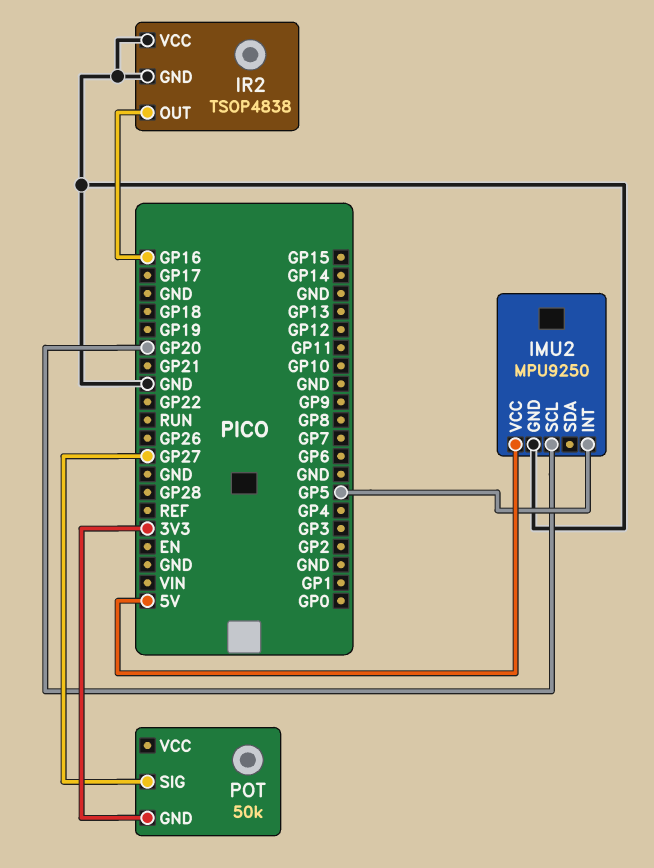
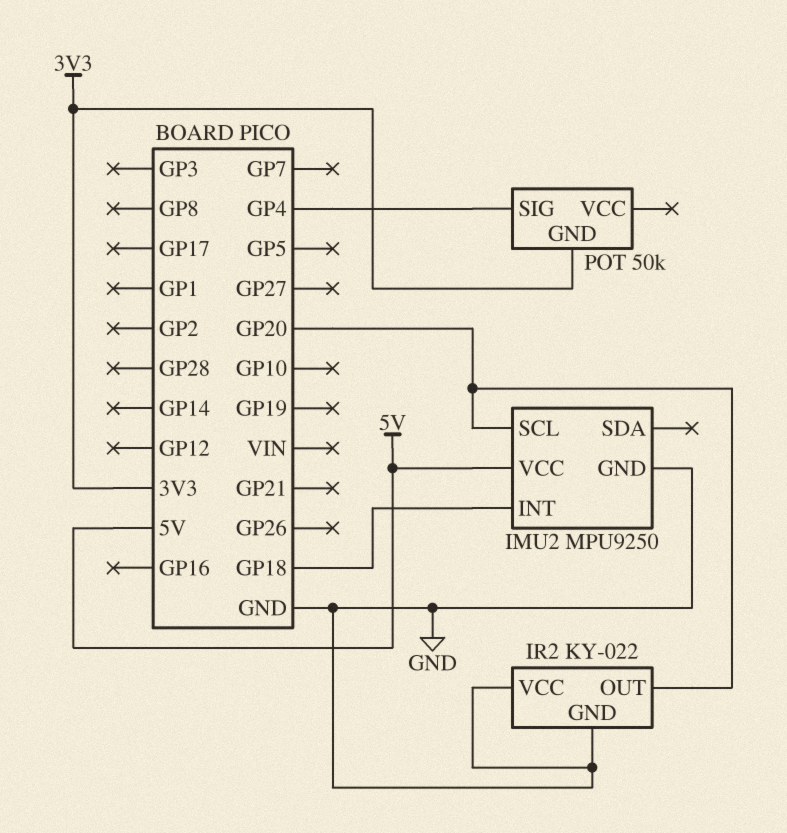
IMU2 pin INT: GP5 -> GP18
IR2: TSOP4838 -> KY-022
IR2 pin OUT: GP16 -> GP20
POT pin SIG: GP27 -> GP4

